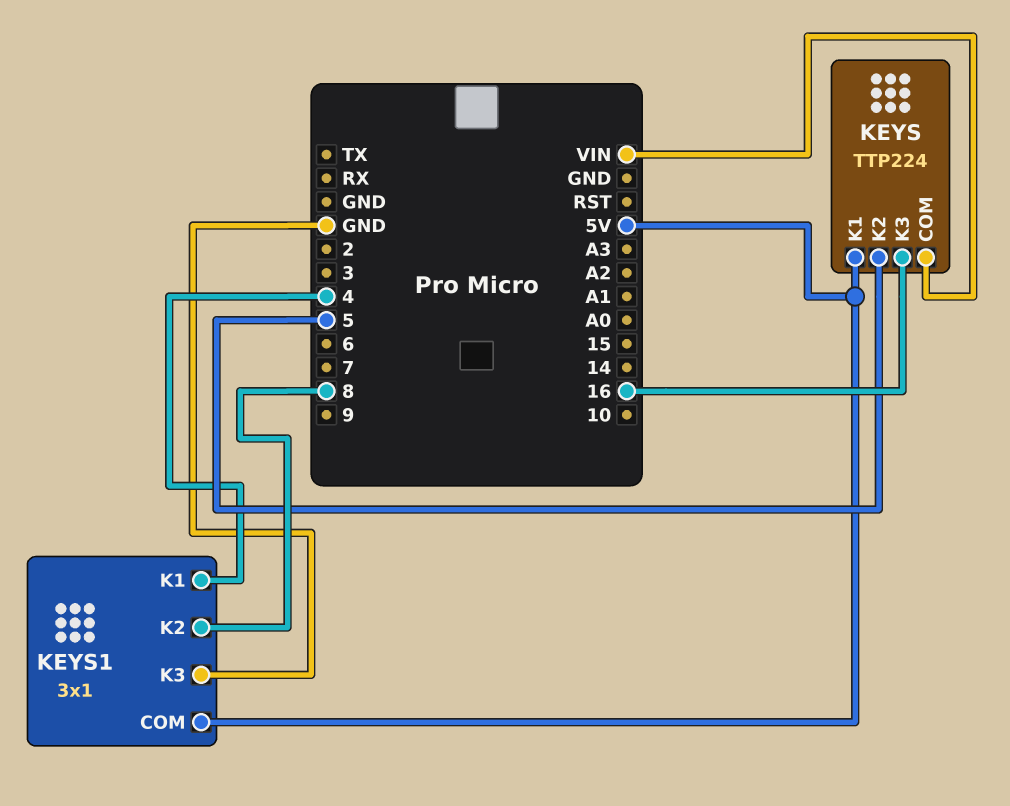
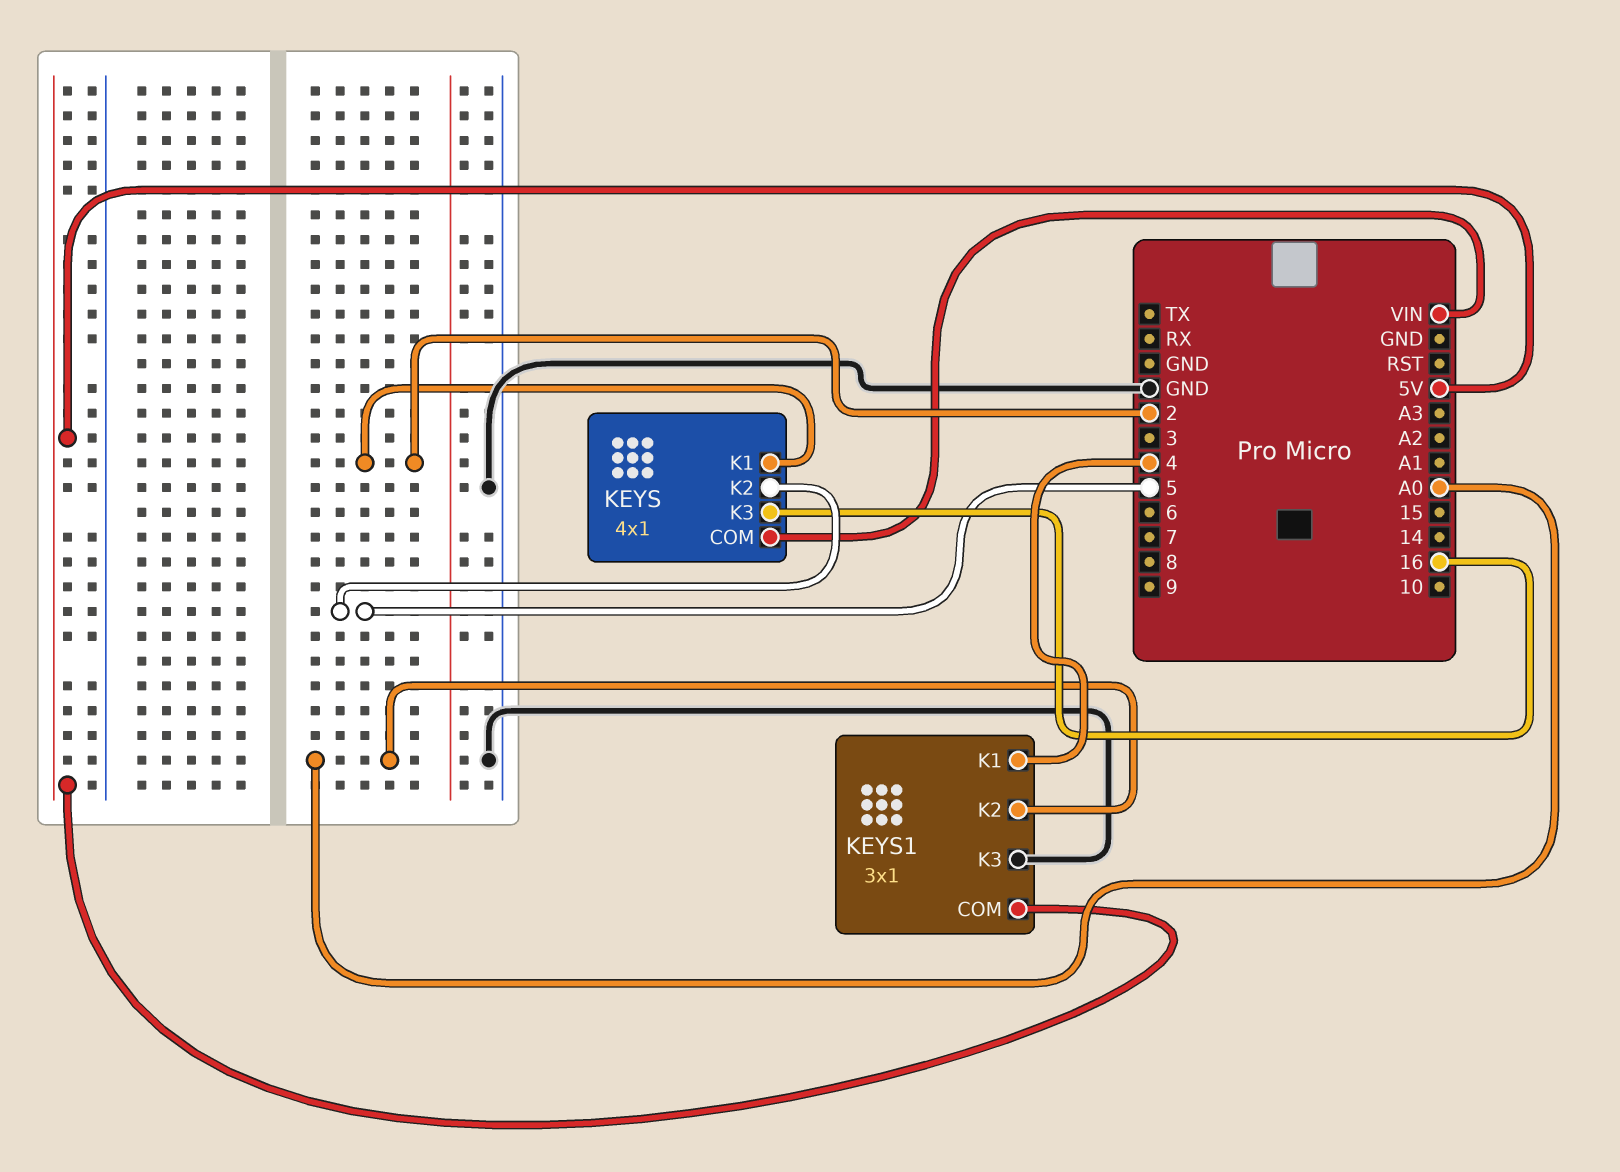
KEYS: TTP224 -> 4x1
KEYS pin K1: 5V -> 2
KEYS1 pin K2: 8 -> A0

